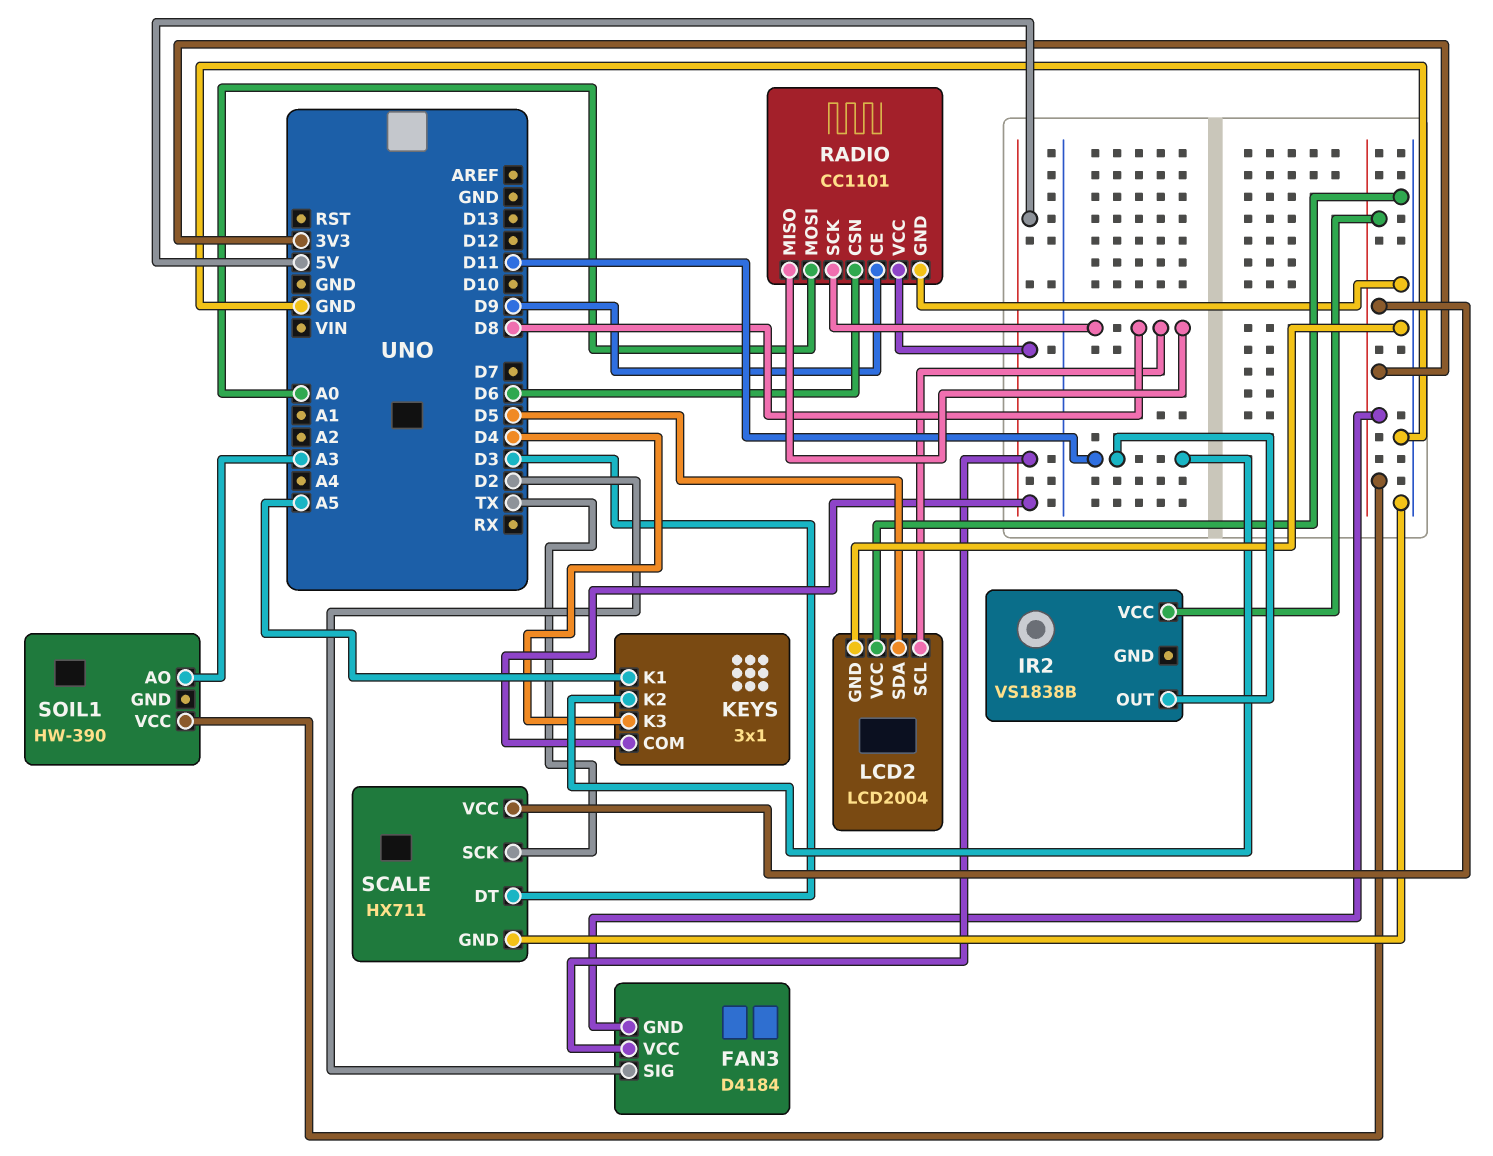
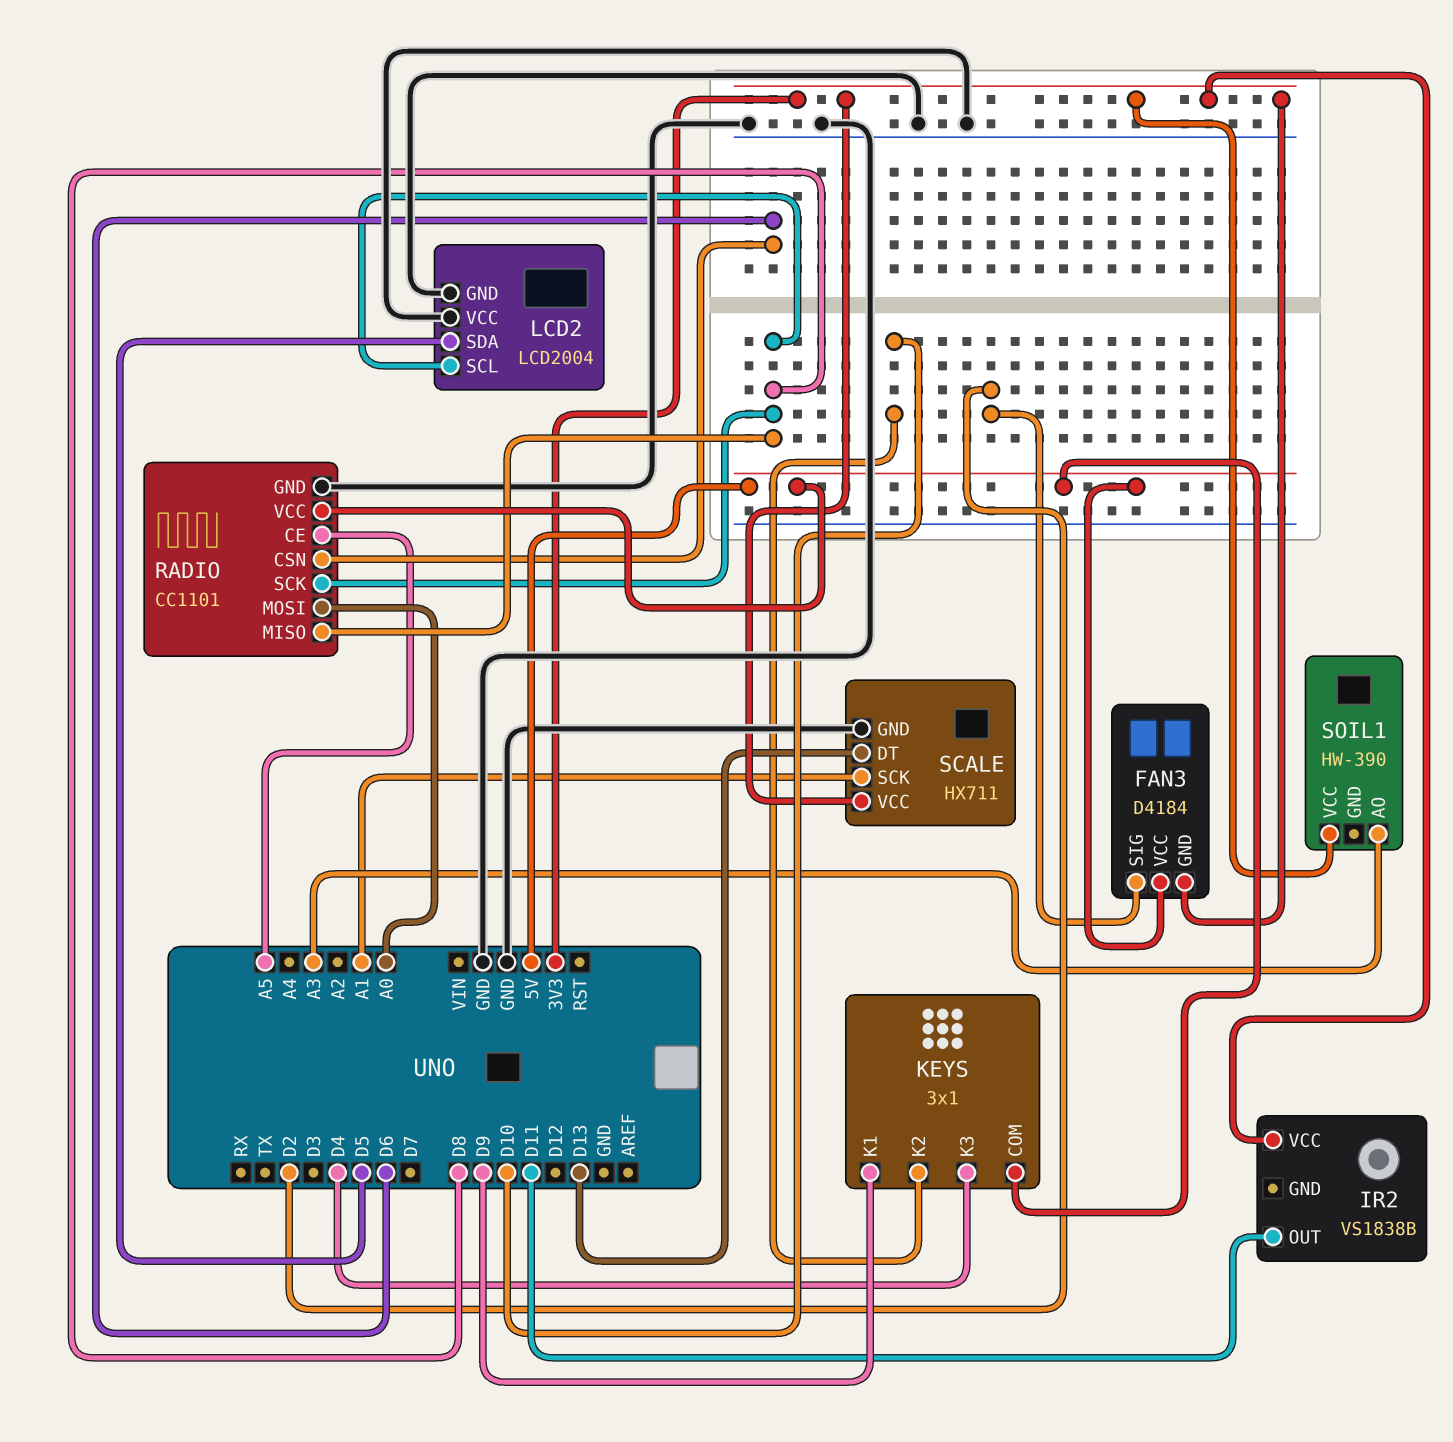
KEYS pin K1: A5 -> D9
KEYS pin K2: D11 -> D10
RADIO pin CE: D9 -> A5
SCALE pin DT: D3 -> D13
SCALE pin SCK: TX -> A1

